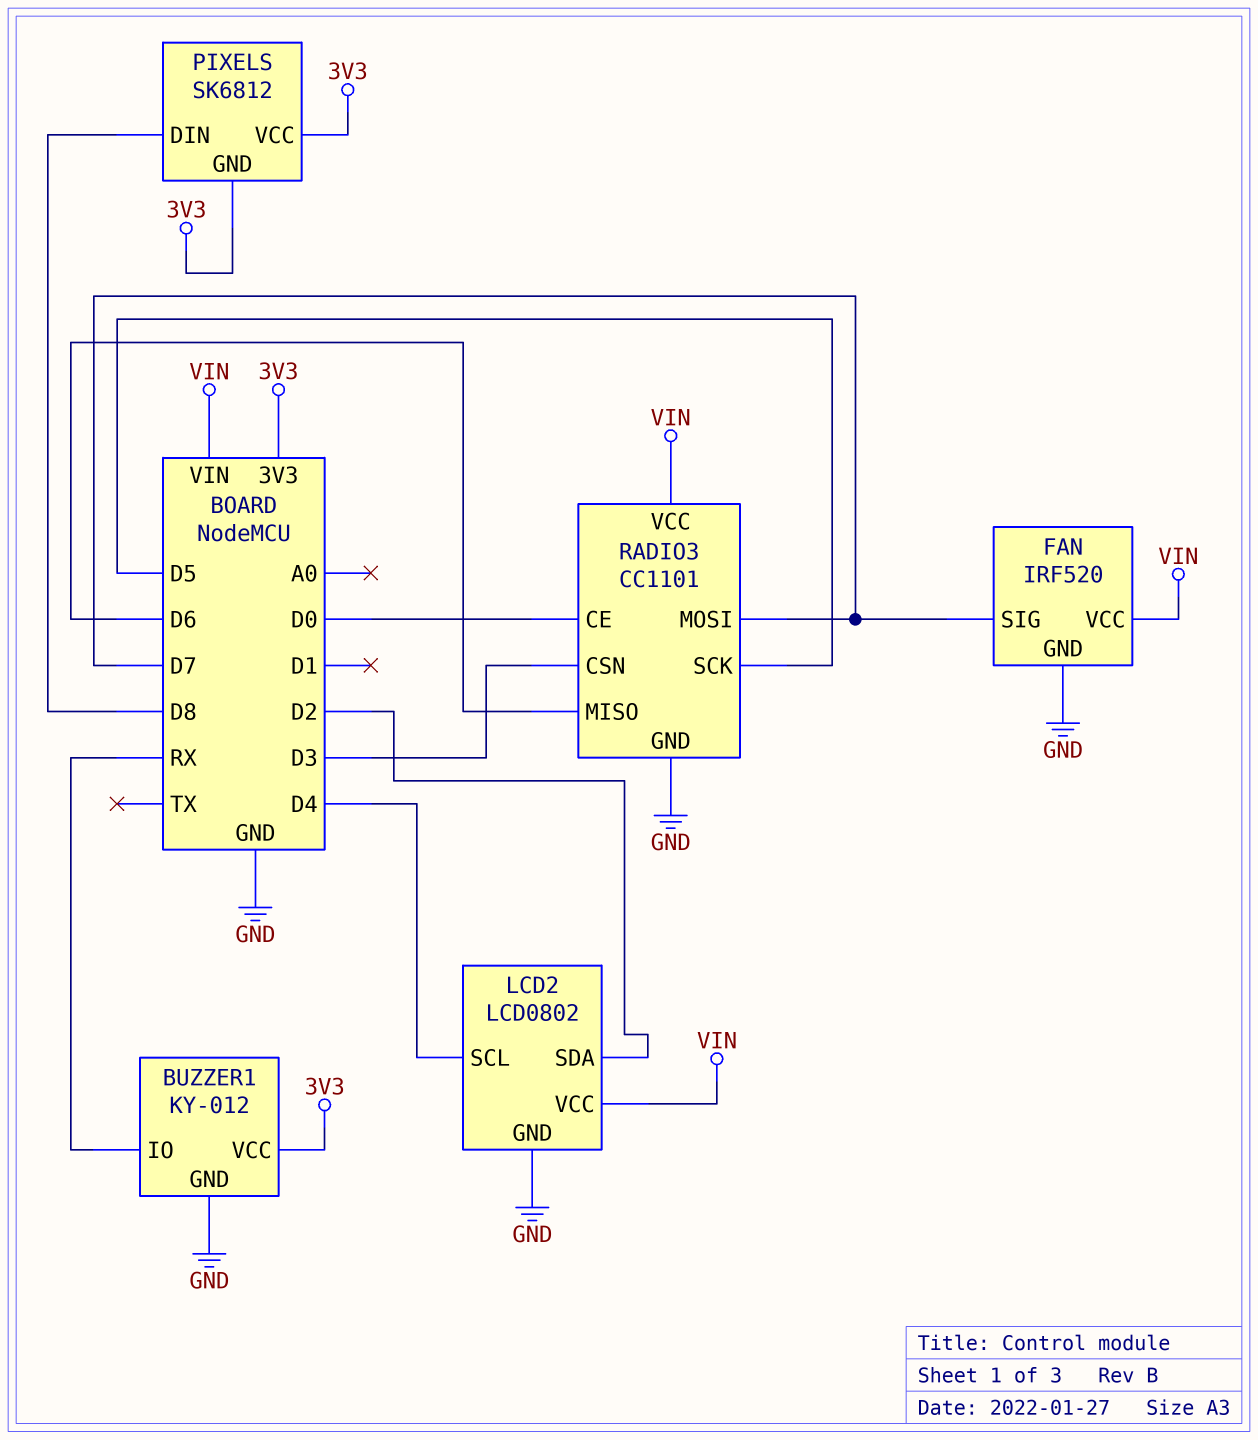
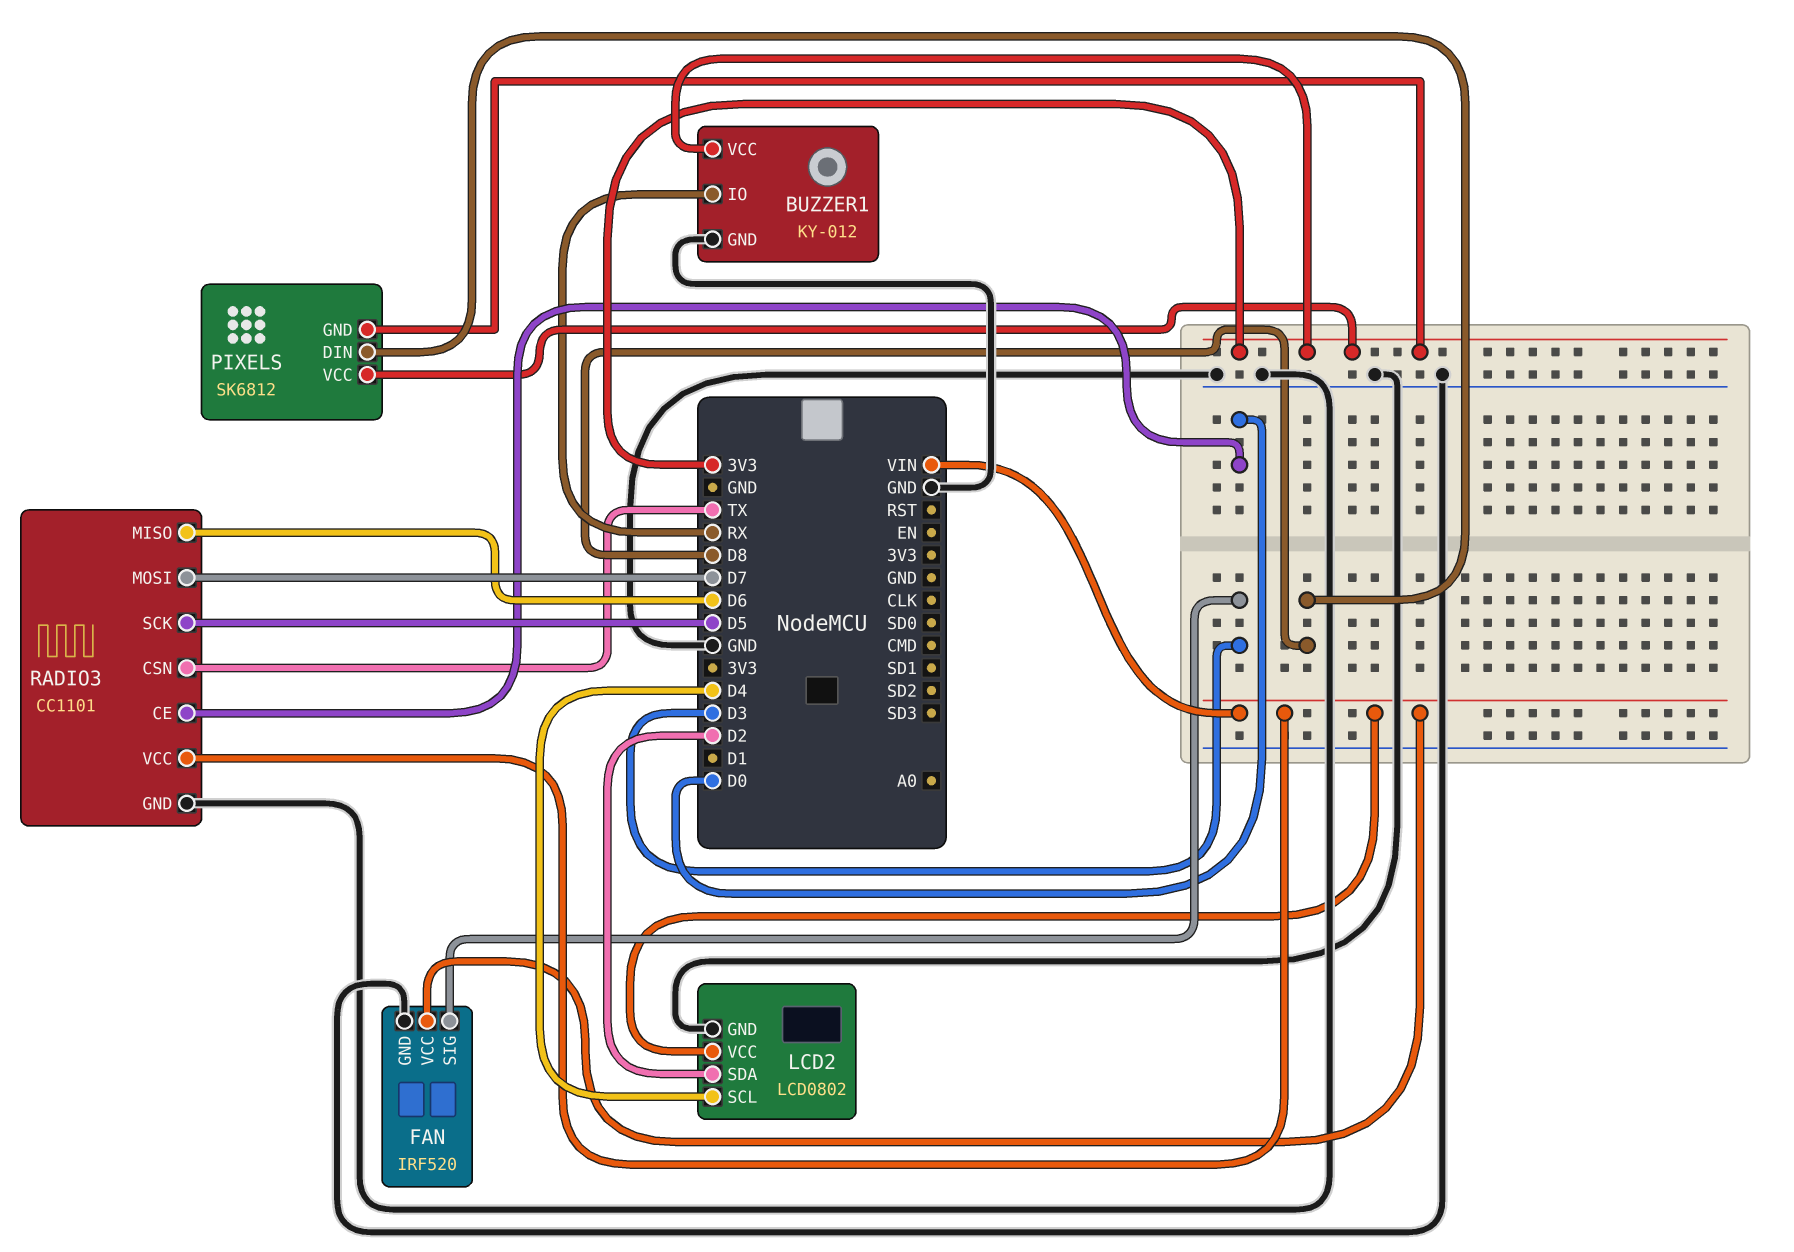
FAN pin SIG: D7 -> D3
RADIO3 pin CSN: D3 -> TX

